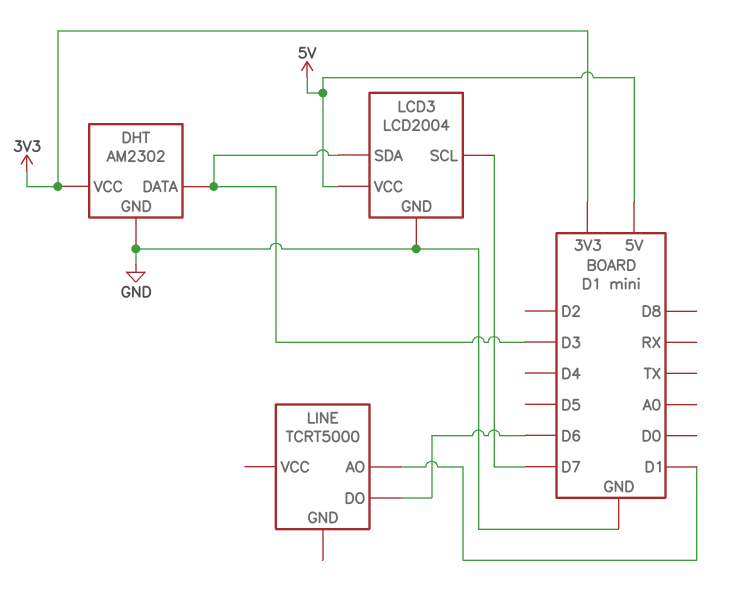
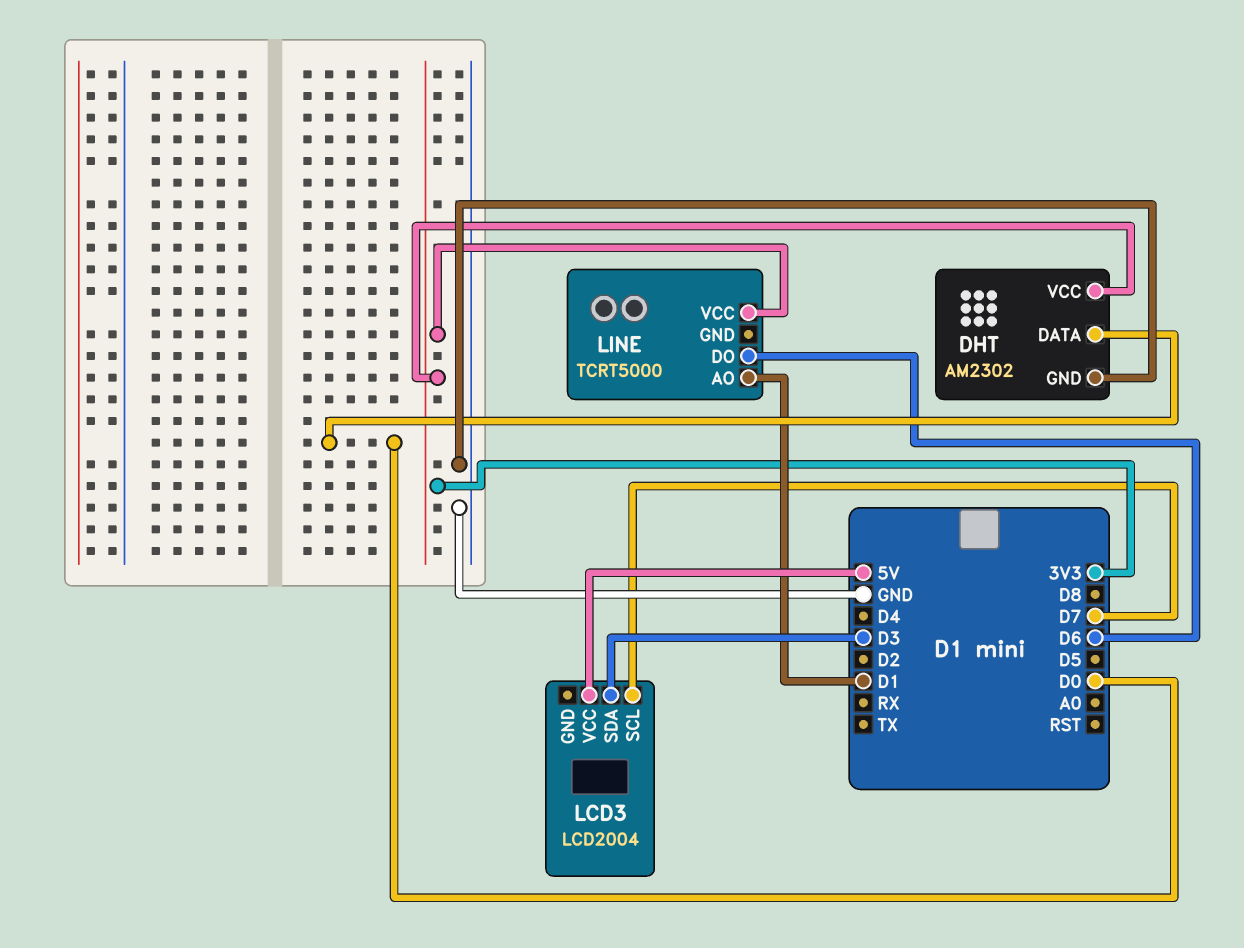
DHT pin DATA: D3 -> D0
LCD3 pin GND: GND -> none
LINE pin VCC: none -> 3V3

